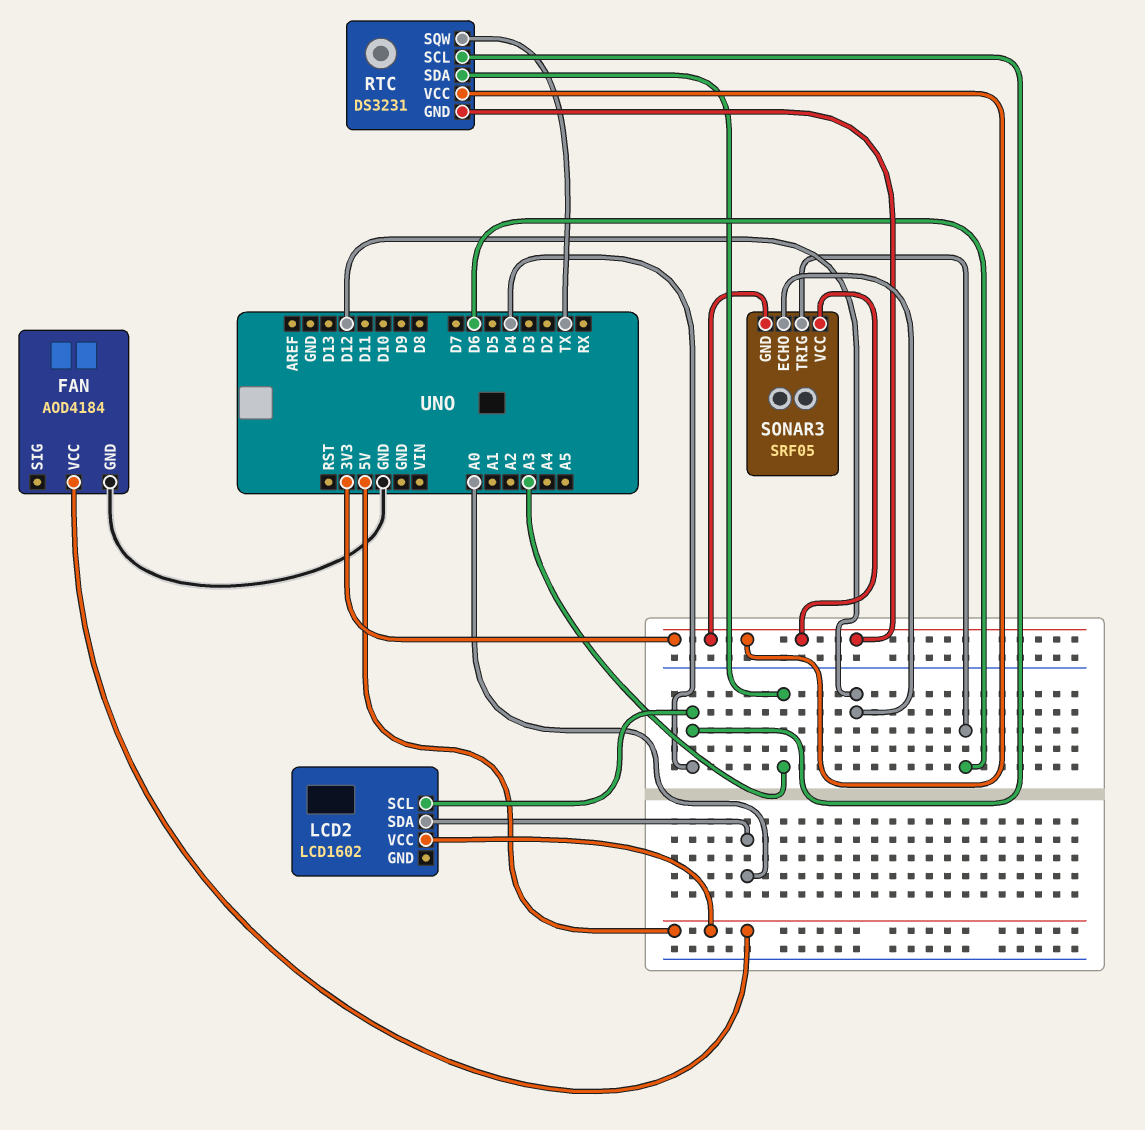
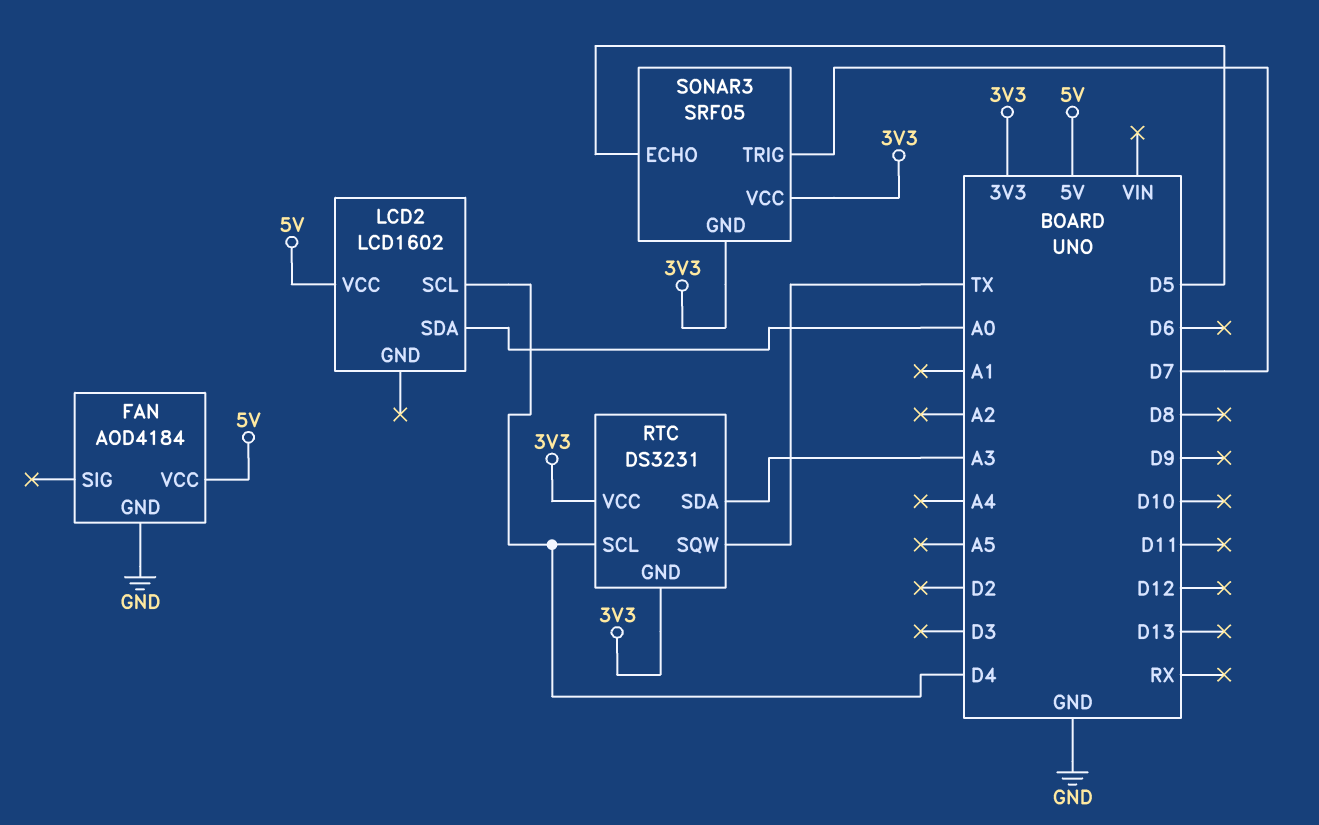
SONAR3 pin ECHO: D12 -> D5
SONAR3 pin TRIG: D6 -> D7

